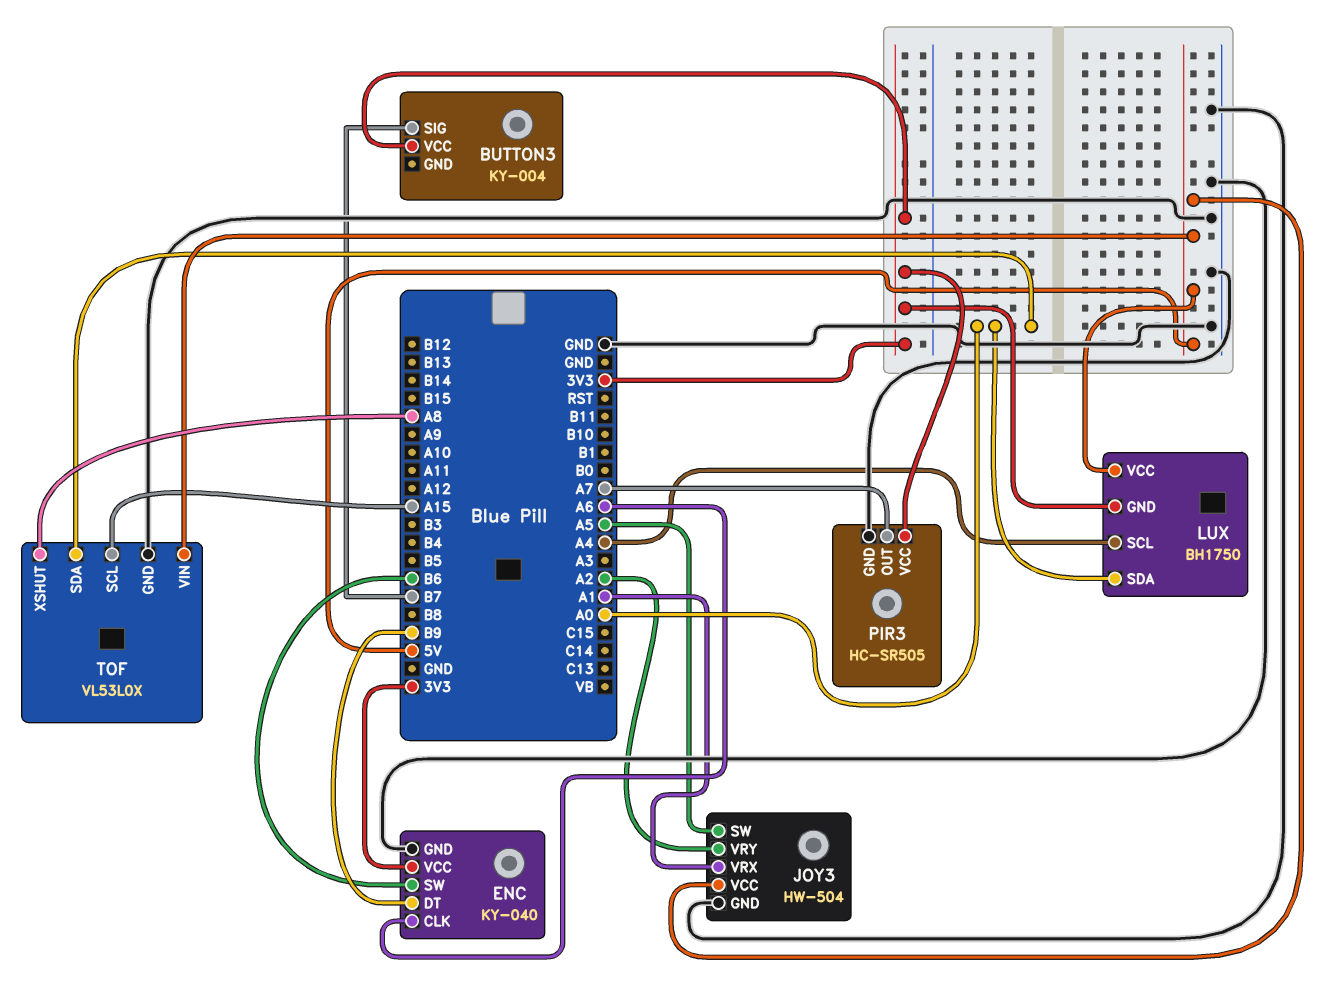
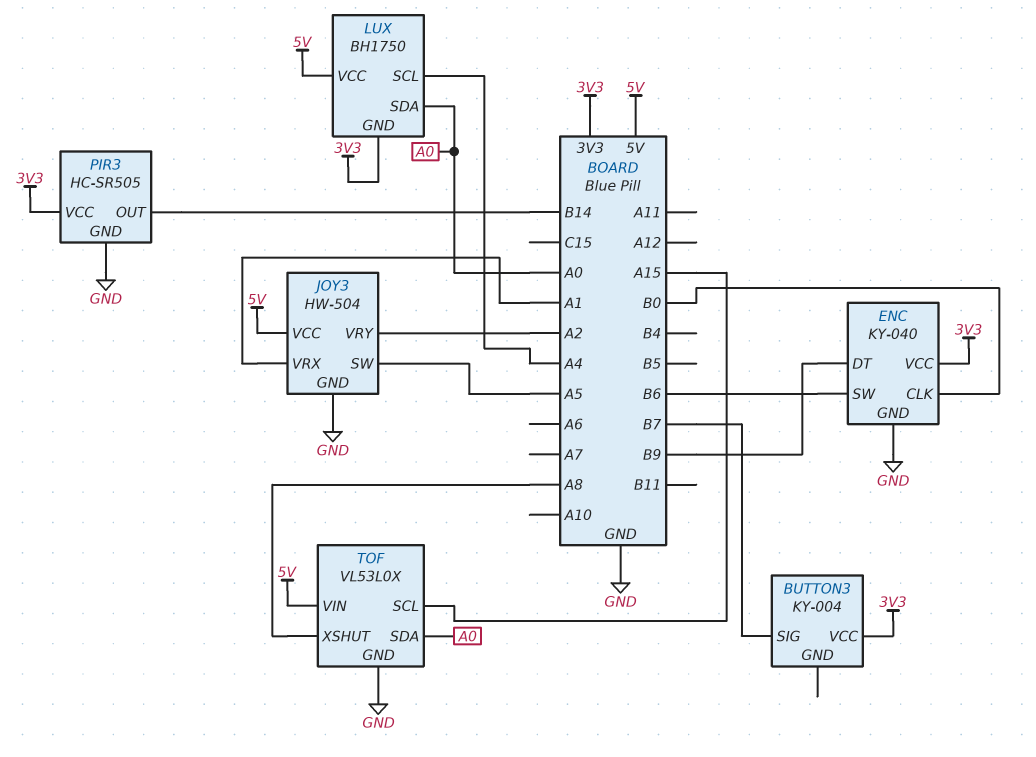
ENC pin CLK: A6 -> B0
PIR3 pin OUT: A7 -> B14

